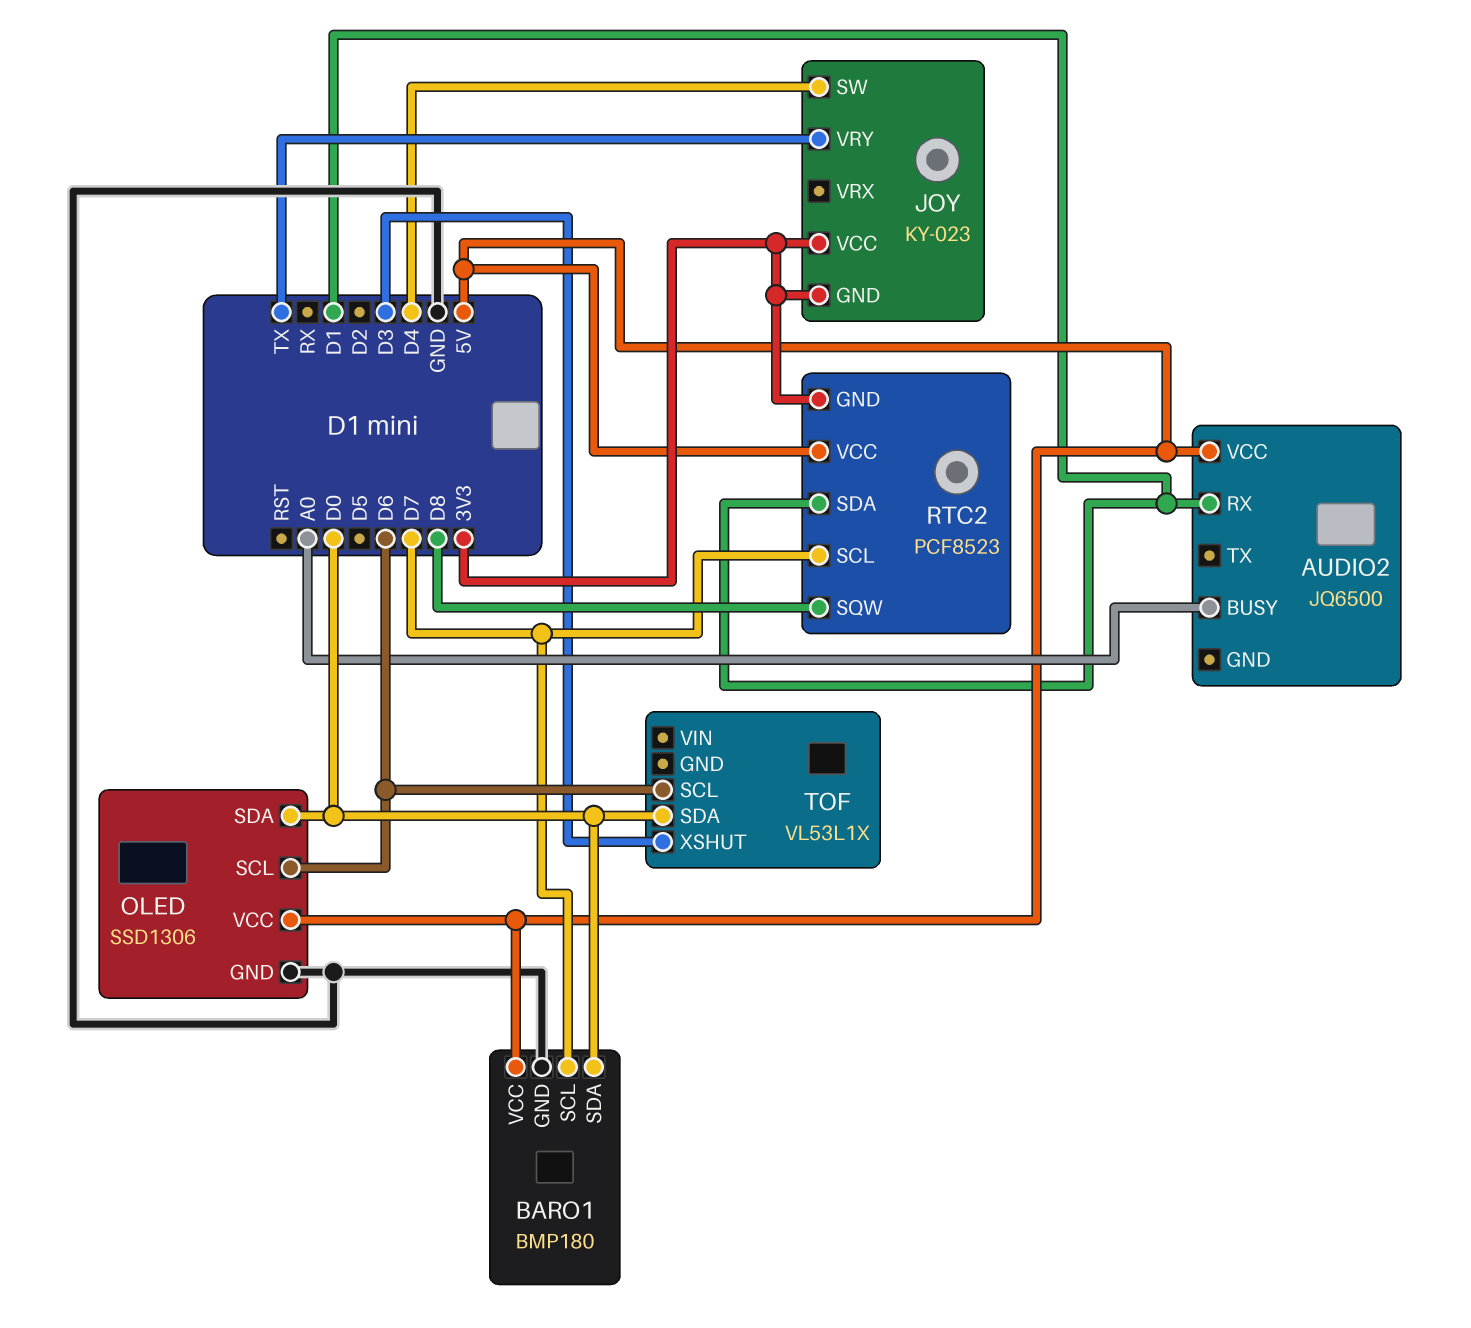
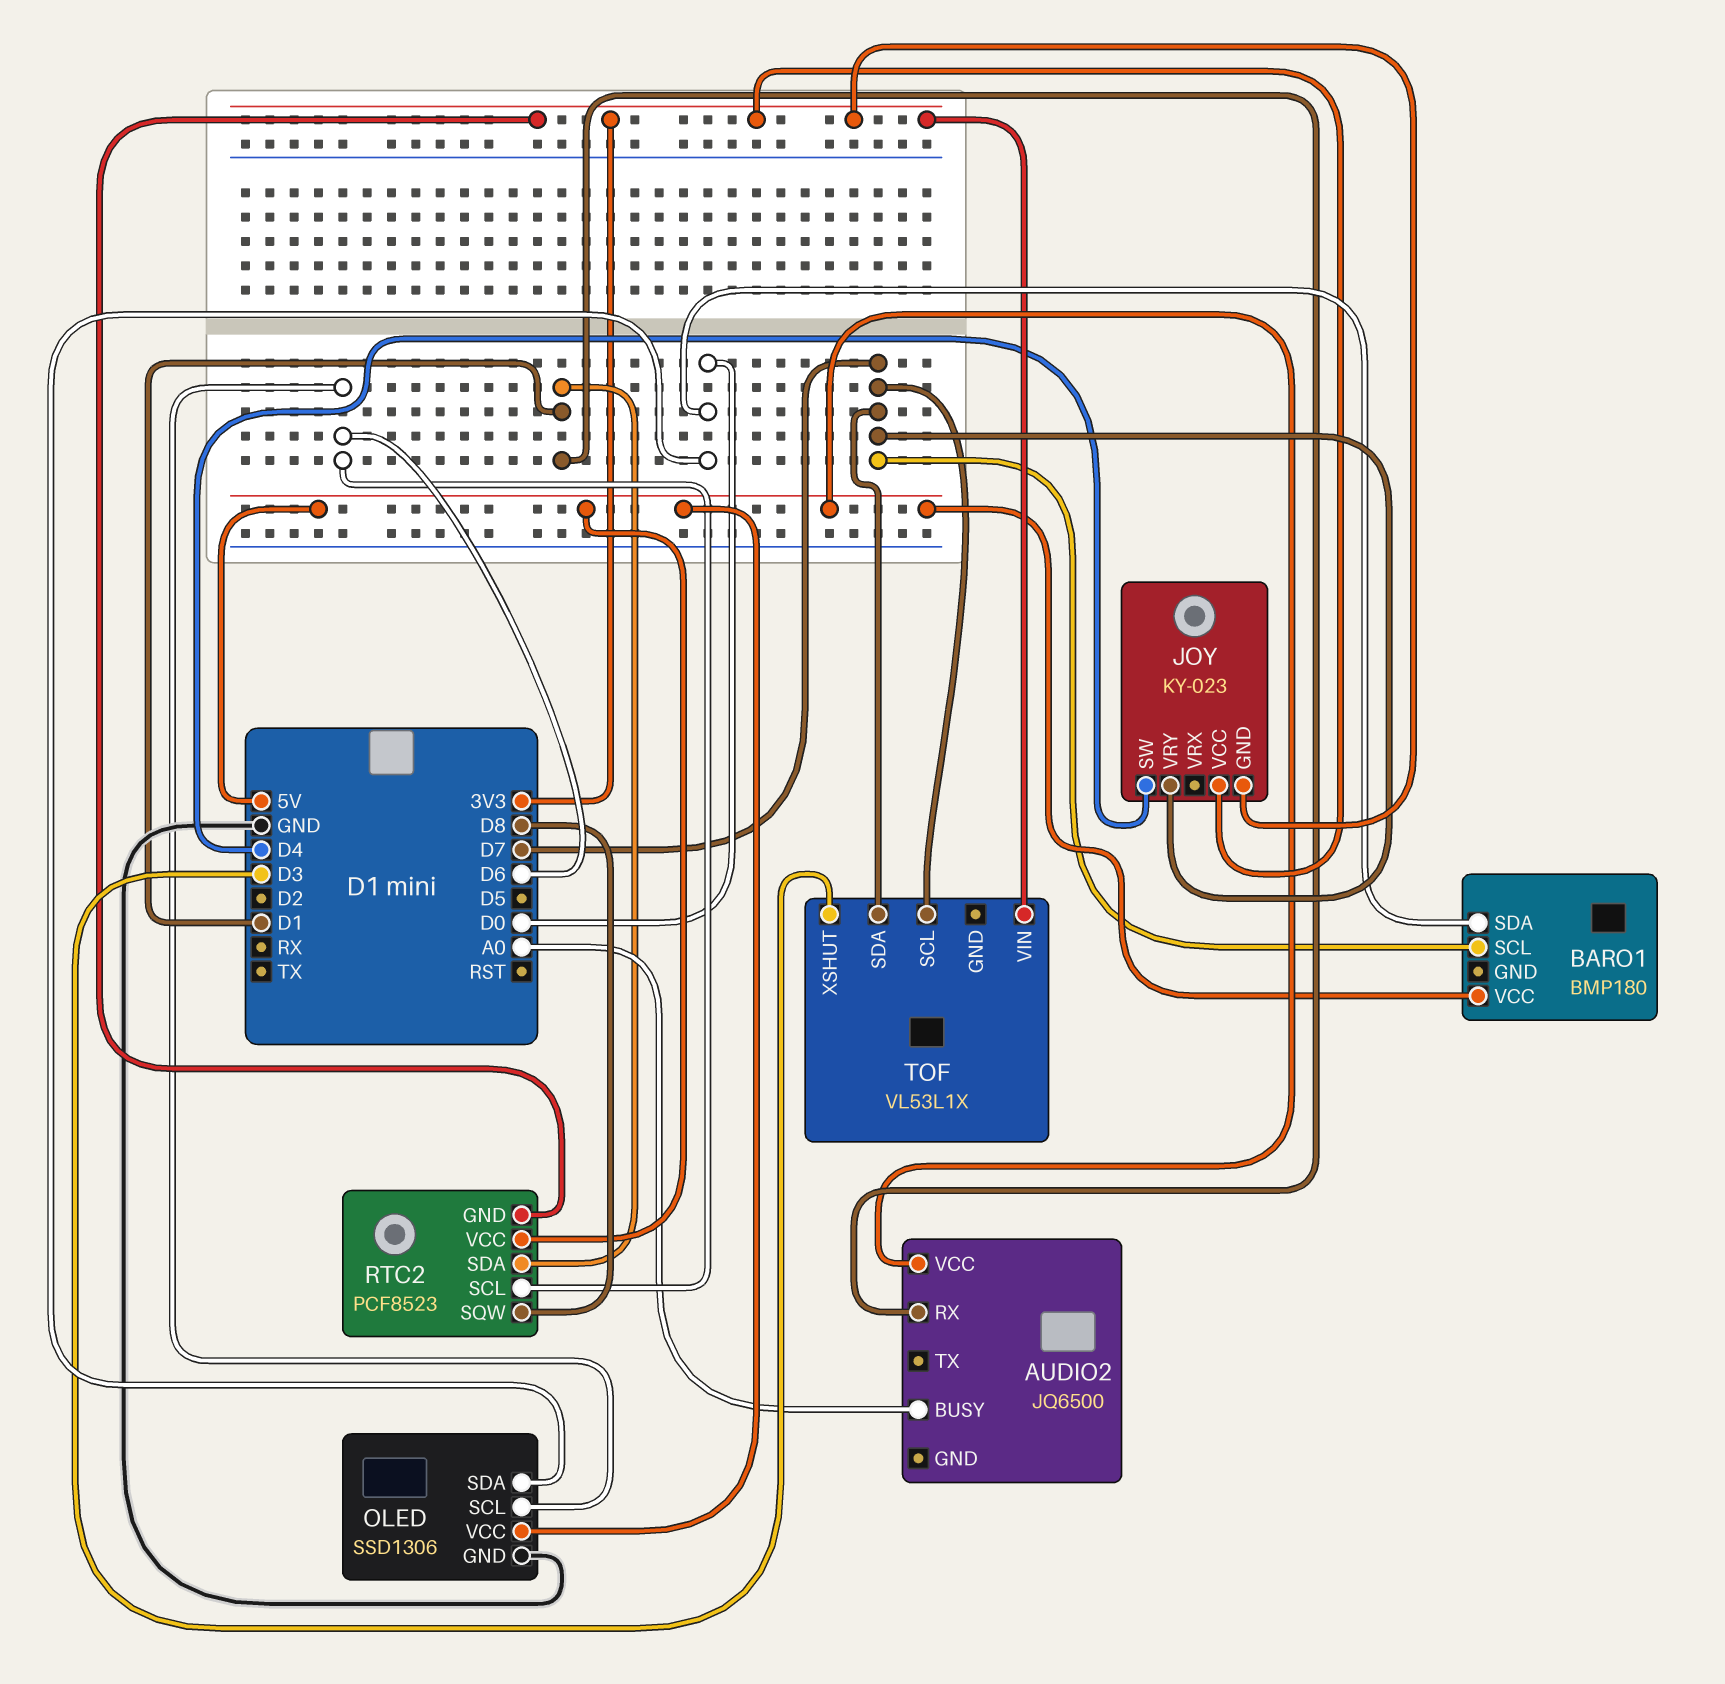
BARO1 pin GND: GND -> none
JOY pin VRY: TX -> D7
RTC2 pin SCL: D7 -> D6
TOF pin SCL: D6 -> D7
TOF pin SDA: D0 -> D7
TOF pin VIN: none -> 3V3

